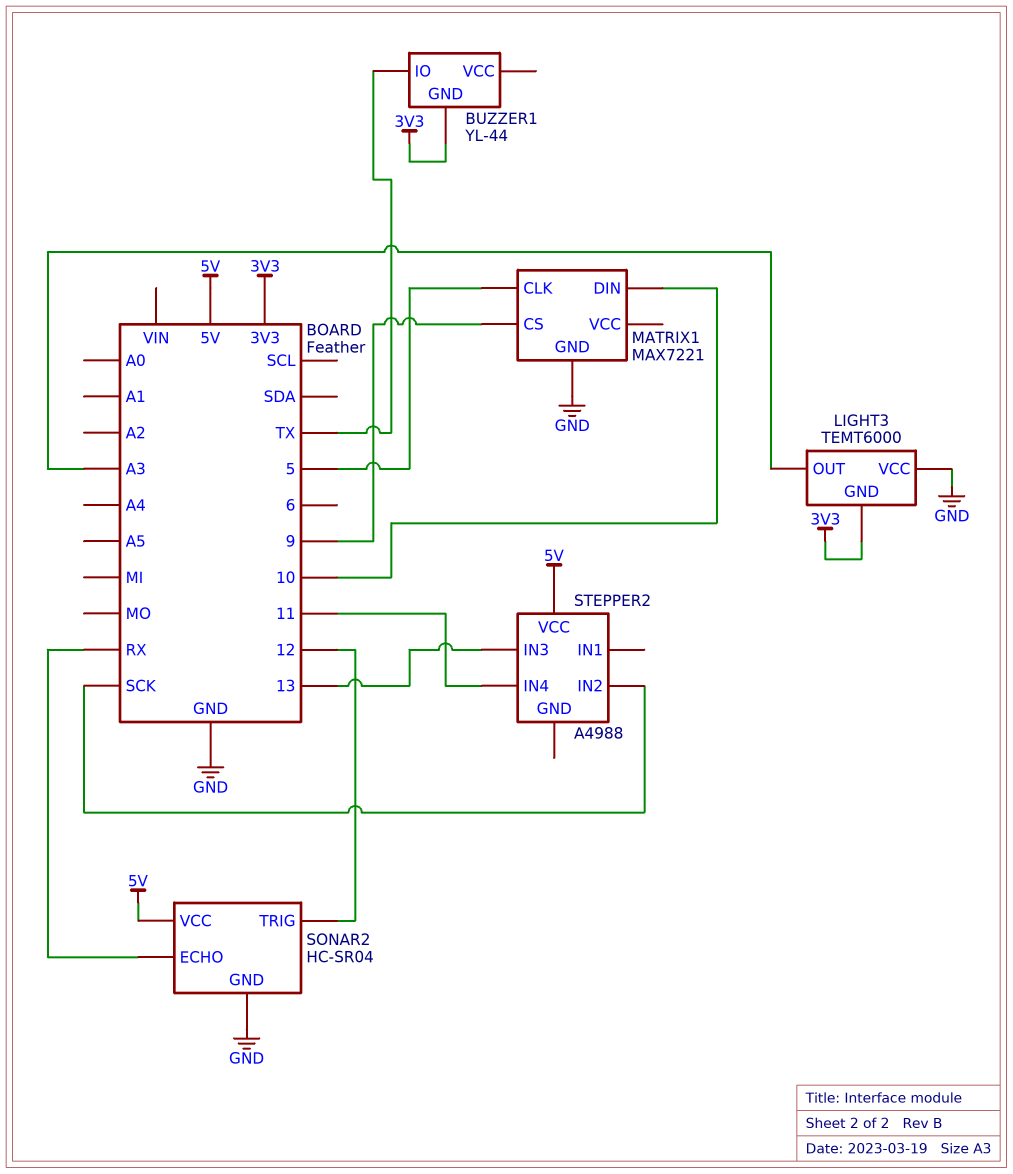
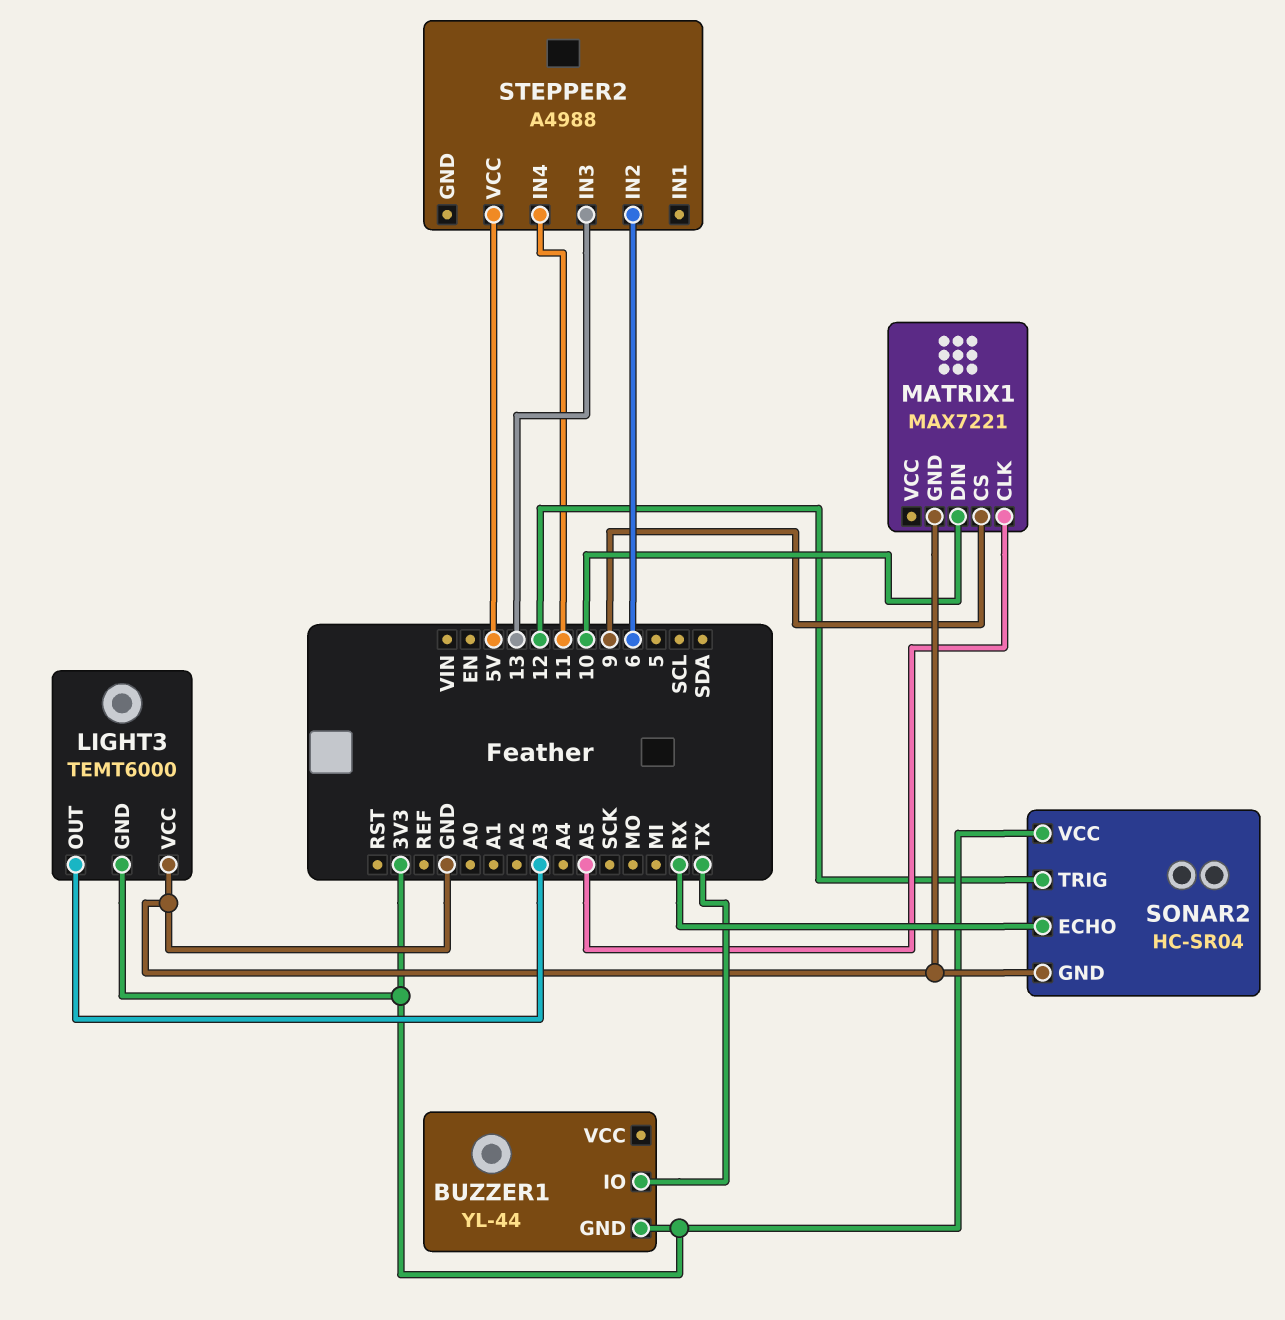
MATRIX1 pin CLK: 5 -> A5
SONAR2 pin VCC: 5V -> 3V3
STEPPER2 pin IN2: SCK -> 6

